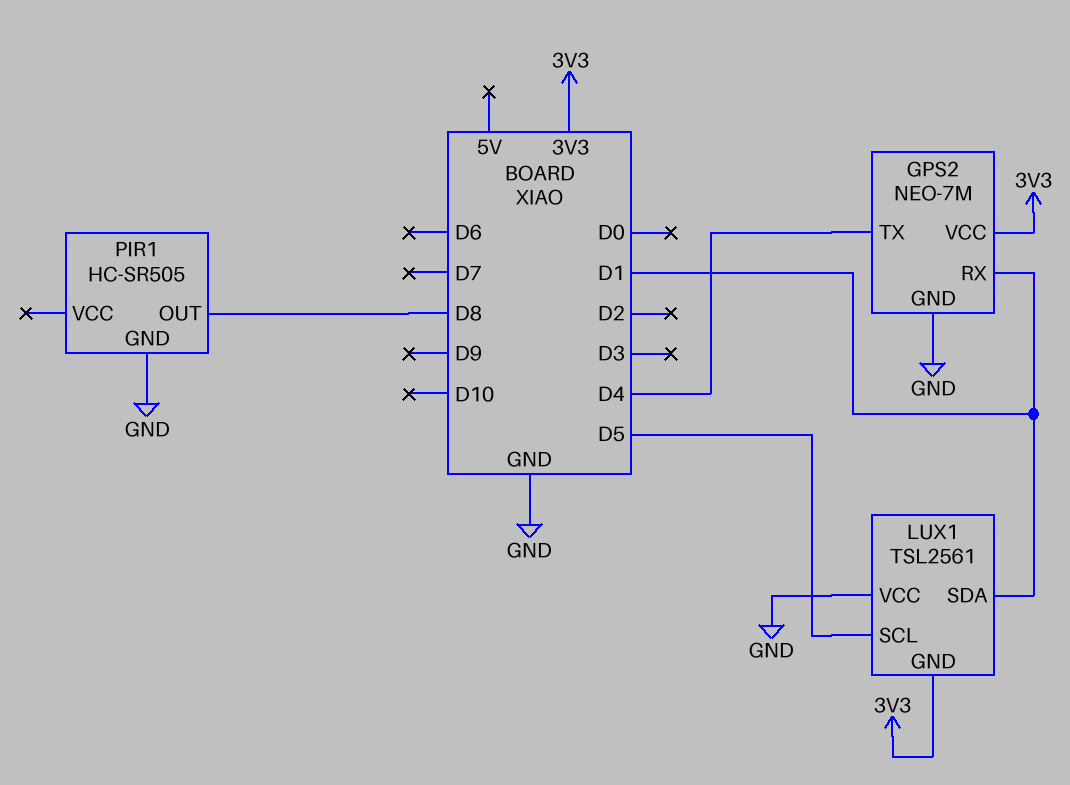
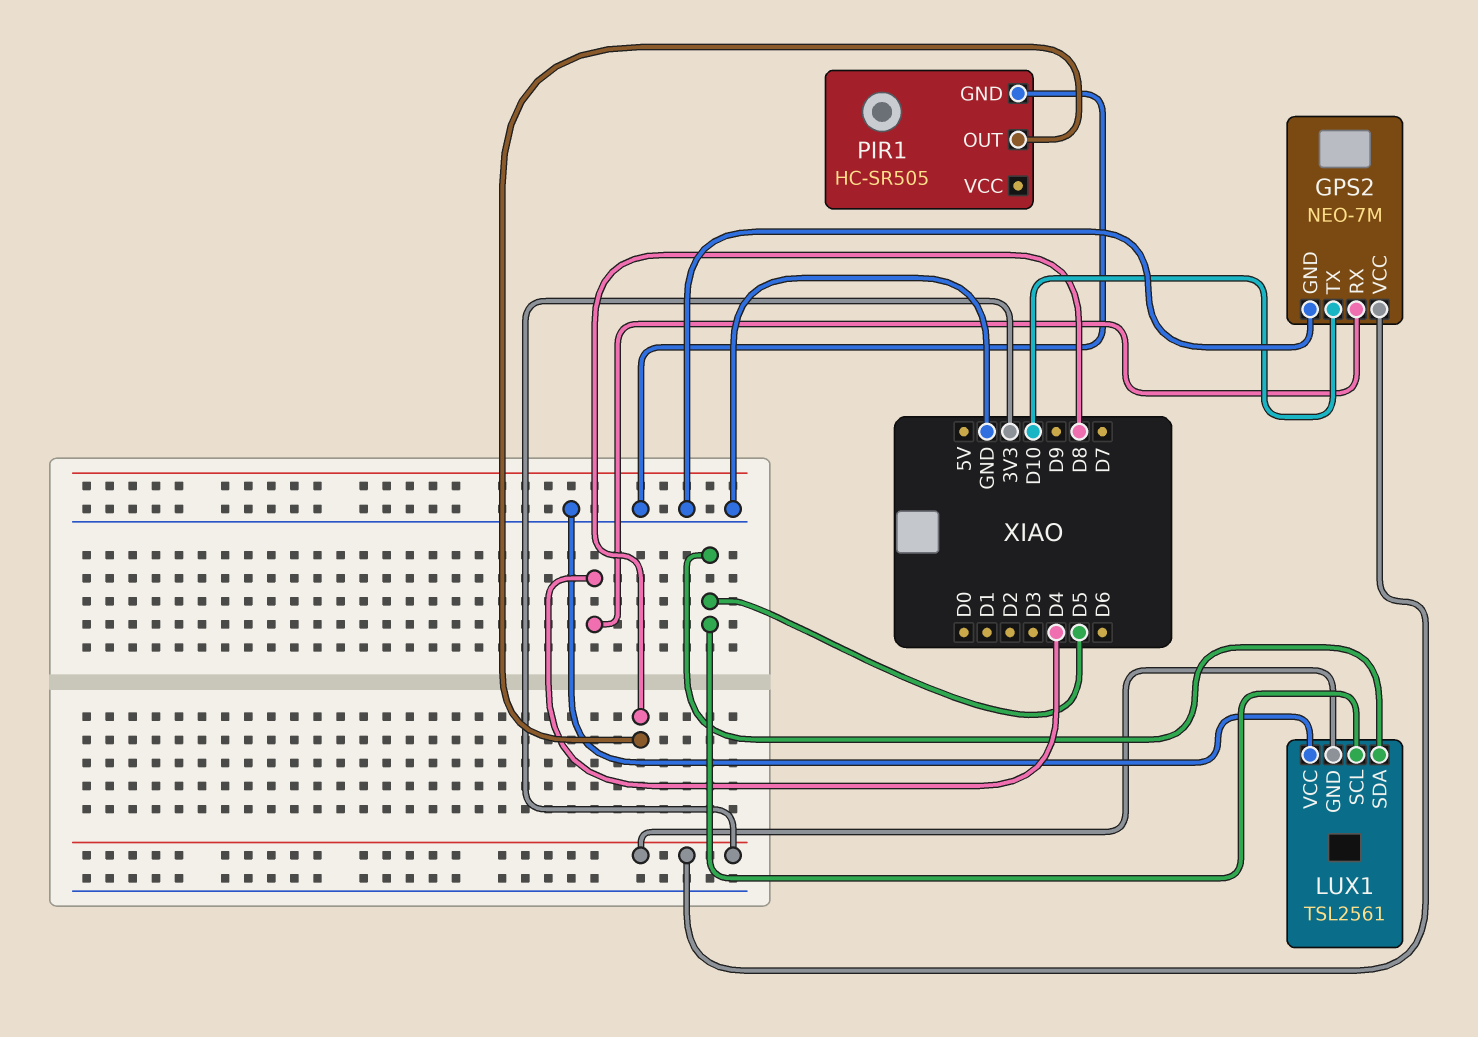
GPS2 pin RX: D1 -> D4
GPS2 pin TX: D4 -> D10
LUX1 pin SDA: D1 -> D5

